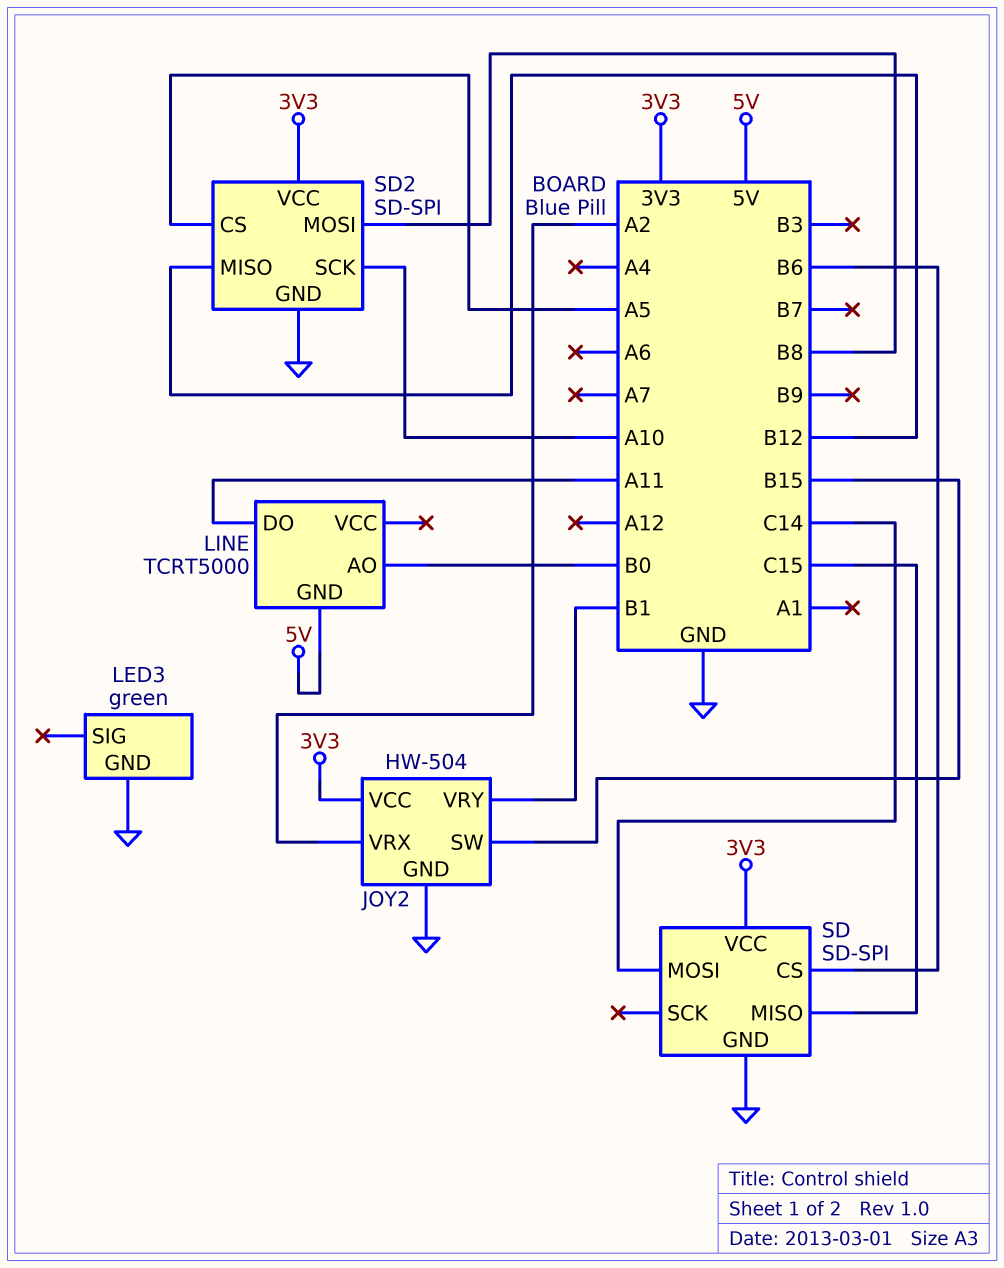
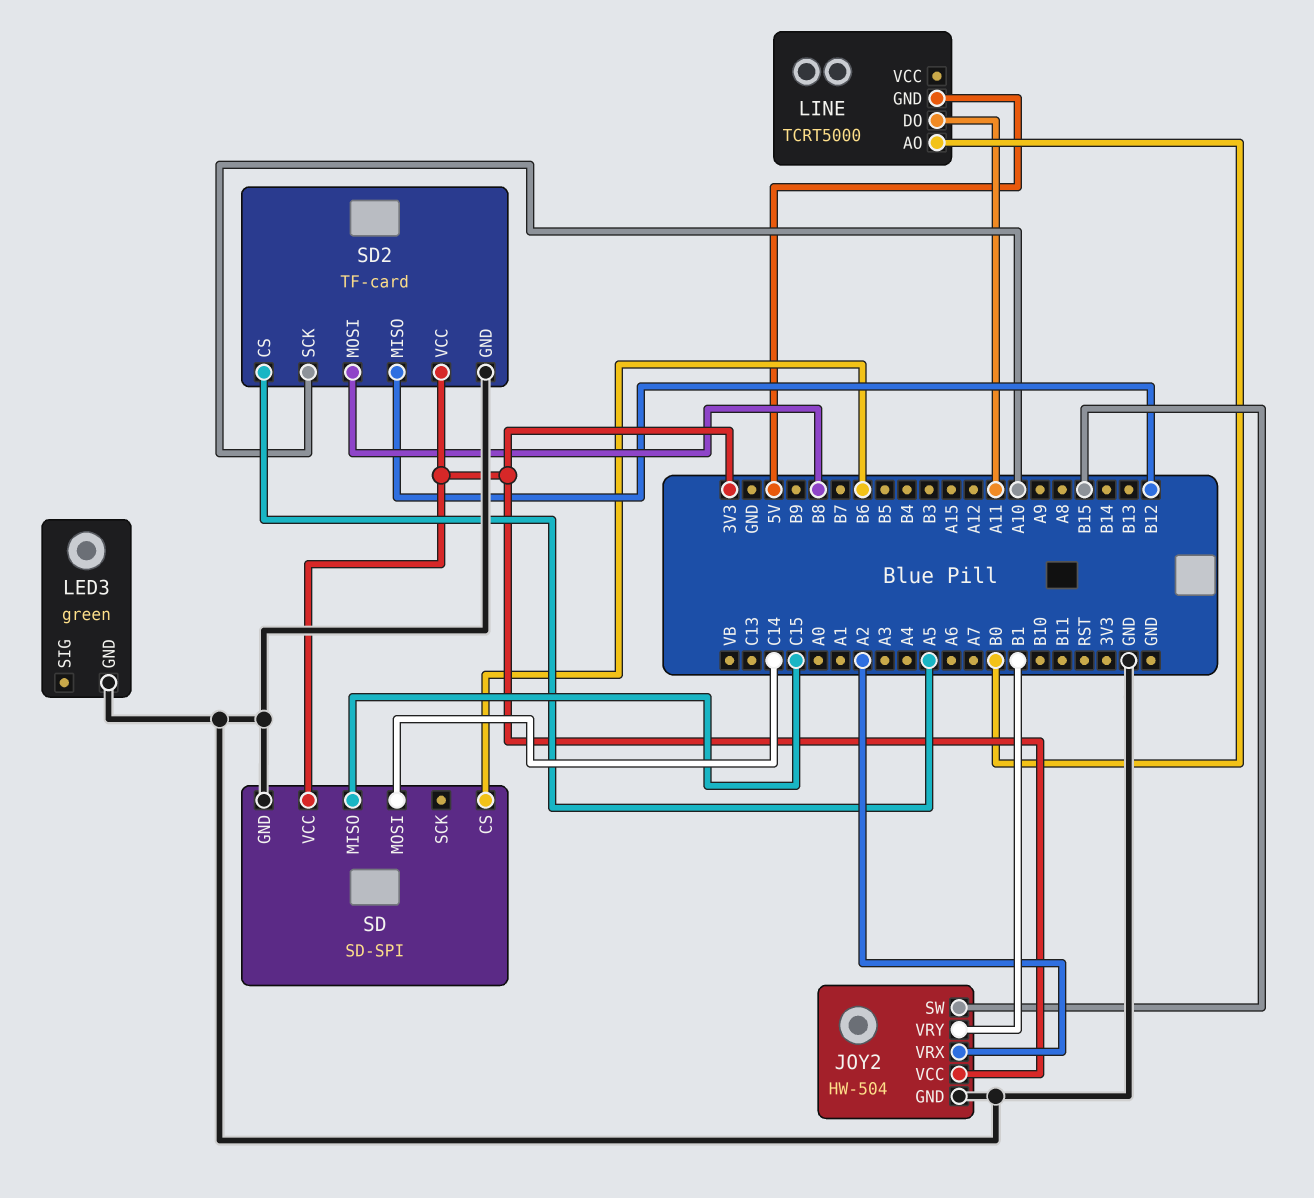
SD2: SD-SPI -> TF-card

